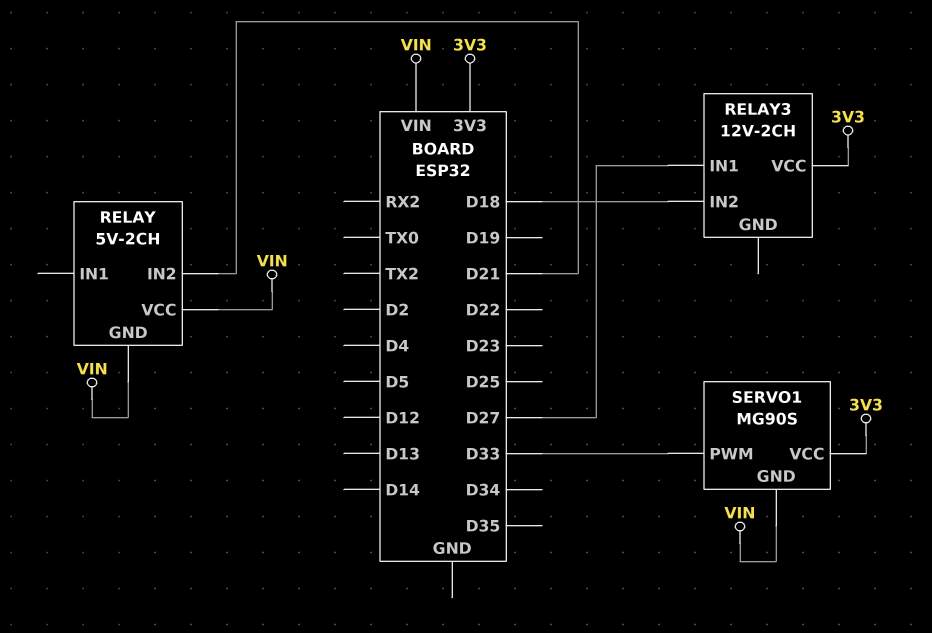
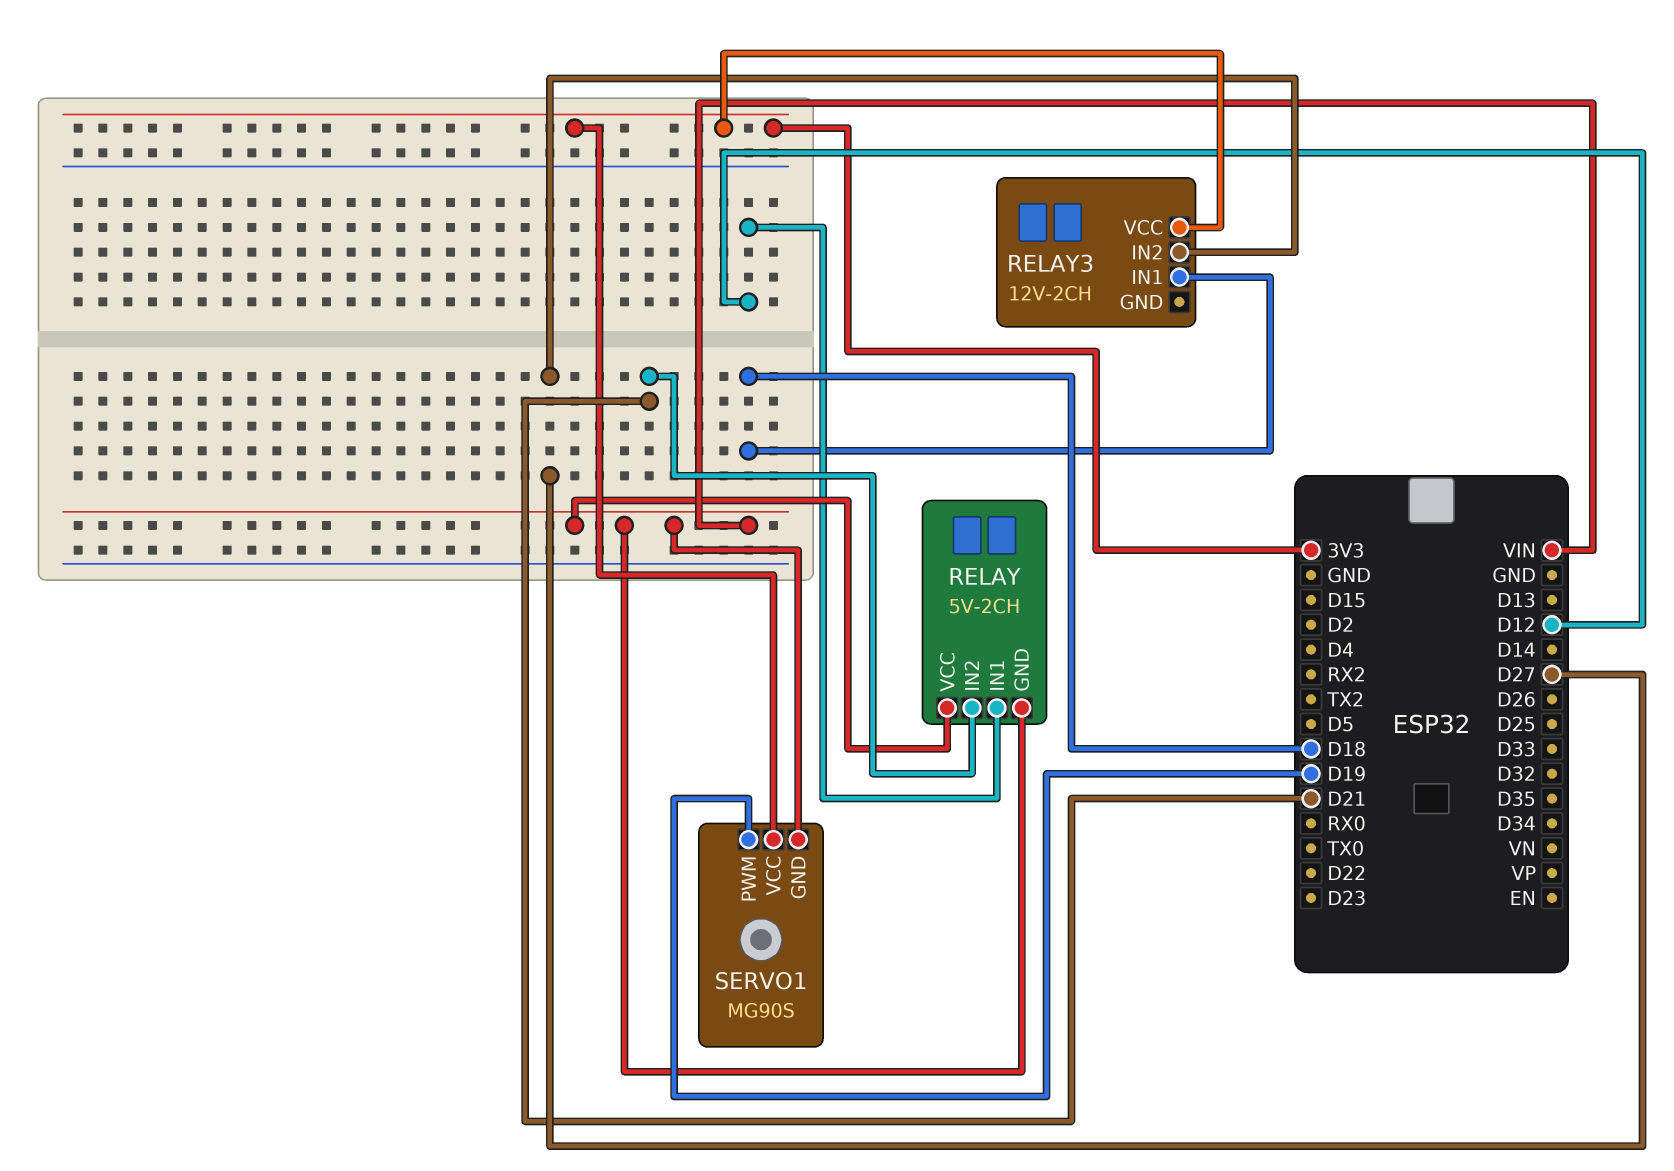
RELAY pin IN1: none -> D12
RELAY3 pin IN1: D27 -> D18
RELAY3 pin IN2: D18 -> D27
SERVO1 pin PWM: D33 -> D19

